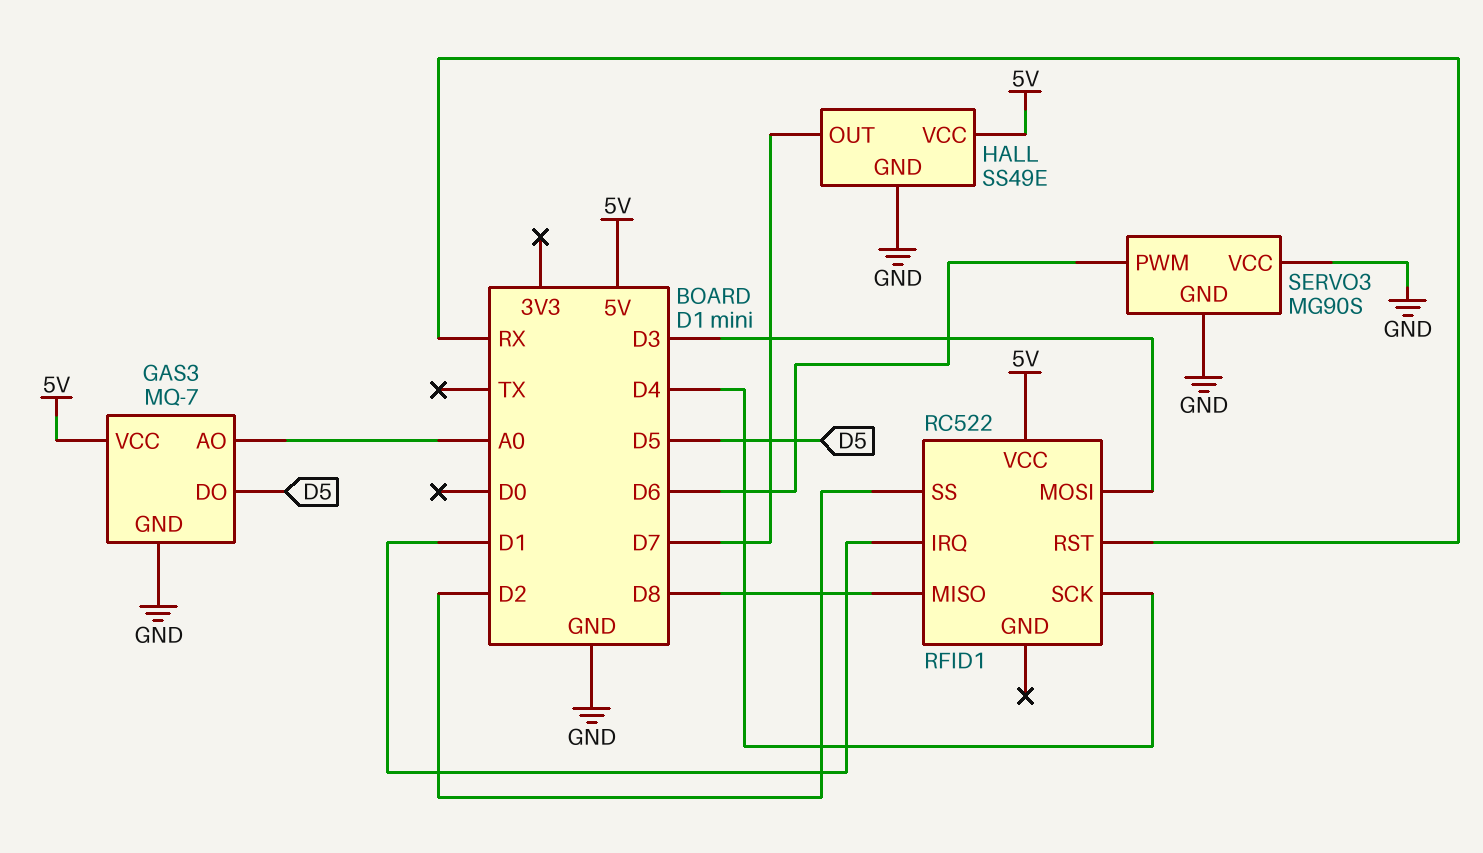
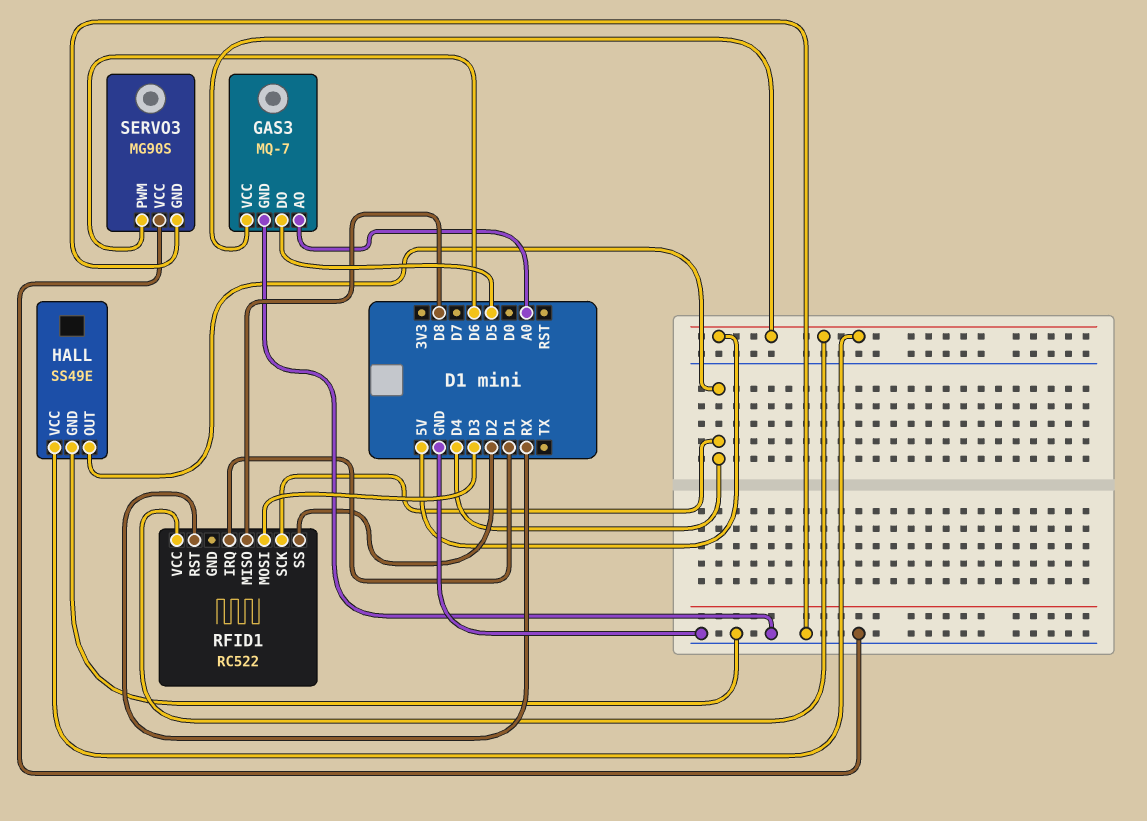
HALL pin OUT: D7 -> D4

